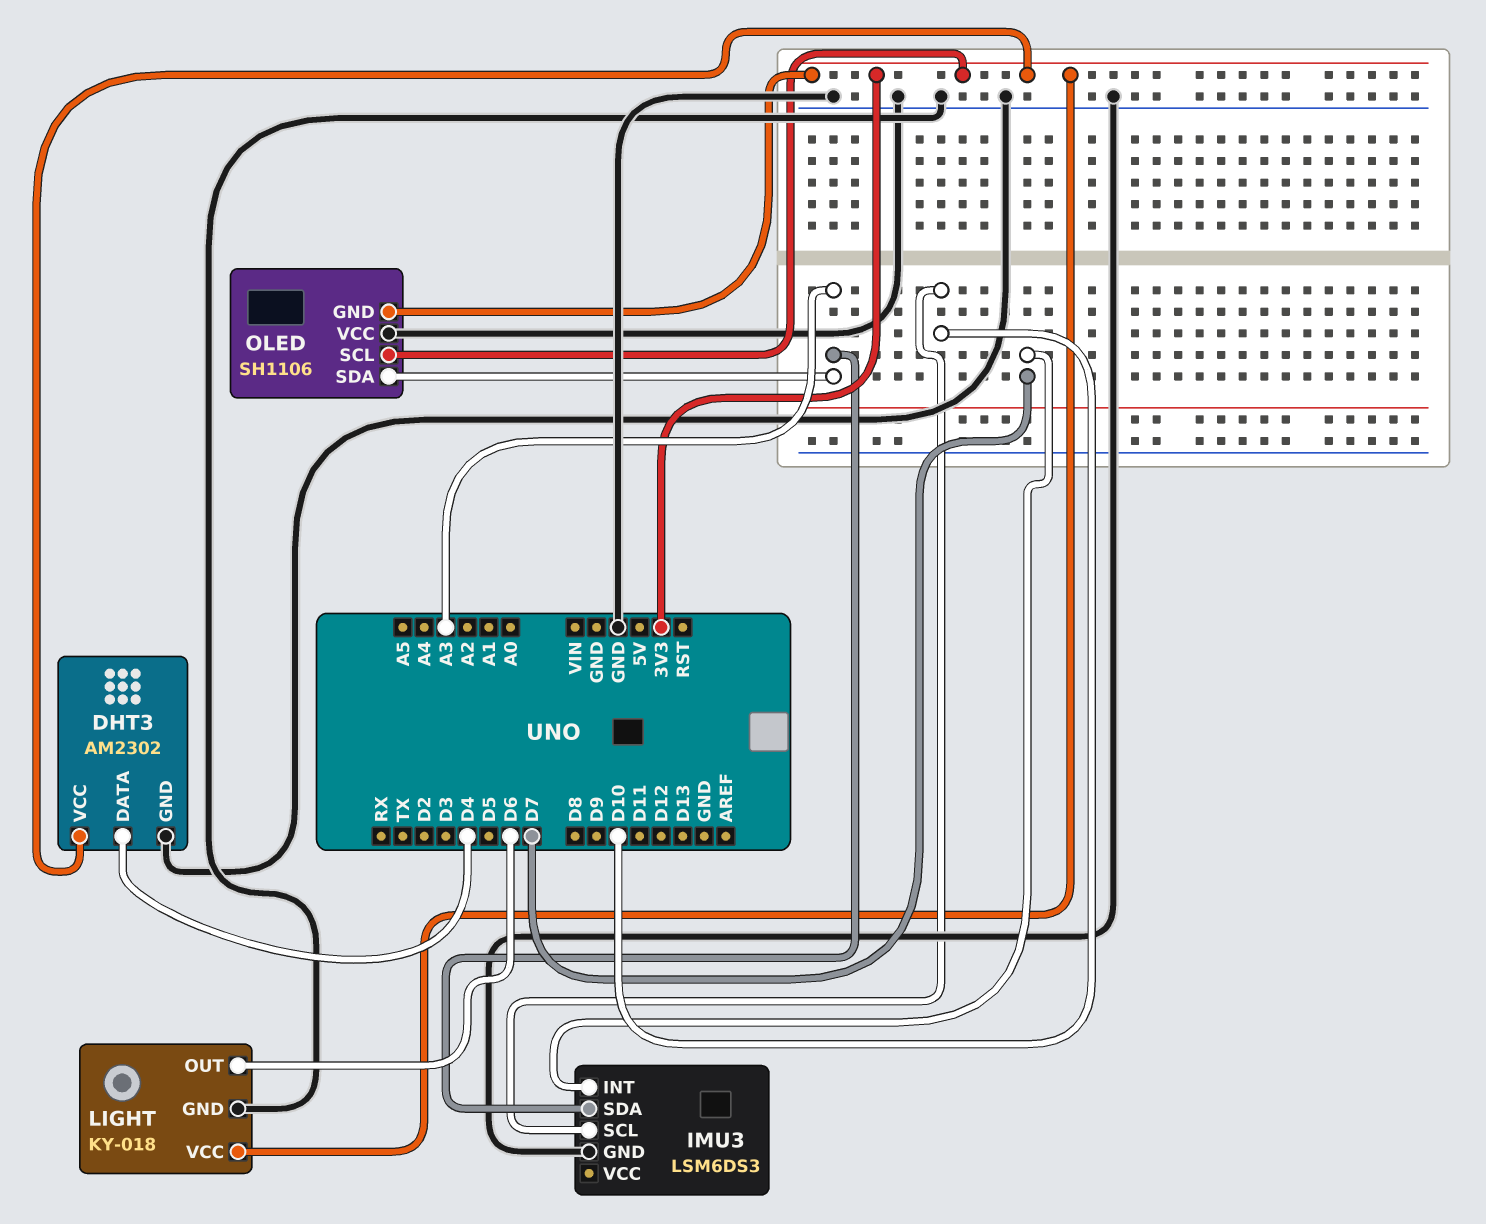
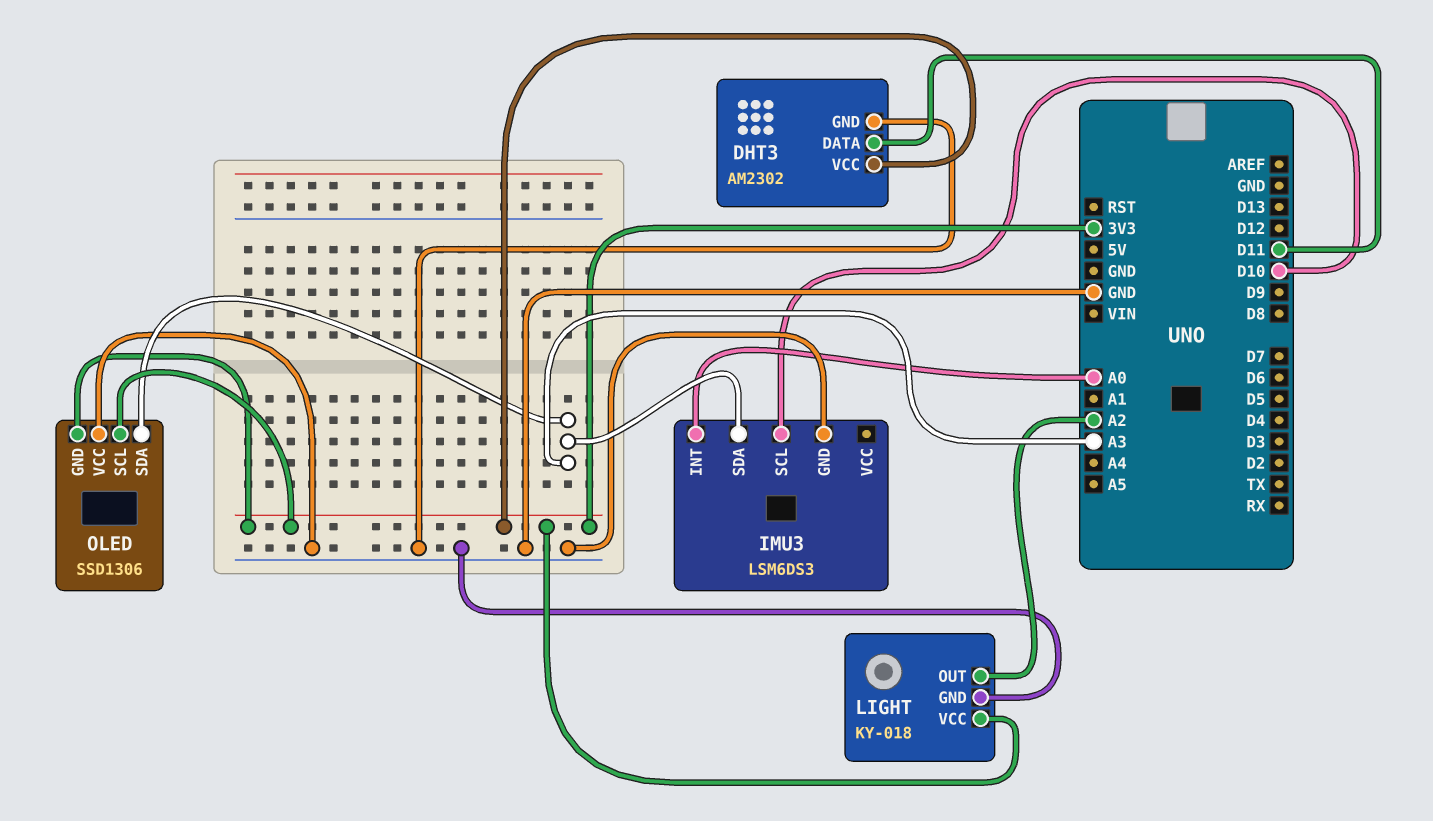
DHT3 pin DATA: D4 -> D11
IMU3 pin INT: D7 -> A0
LIGHT pin OUT: D6 -> A2
OLED: SH1106 -> SSD1306

